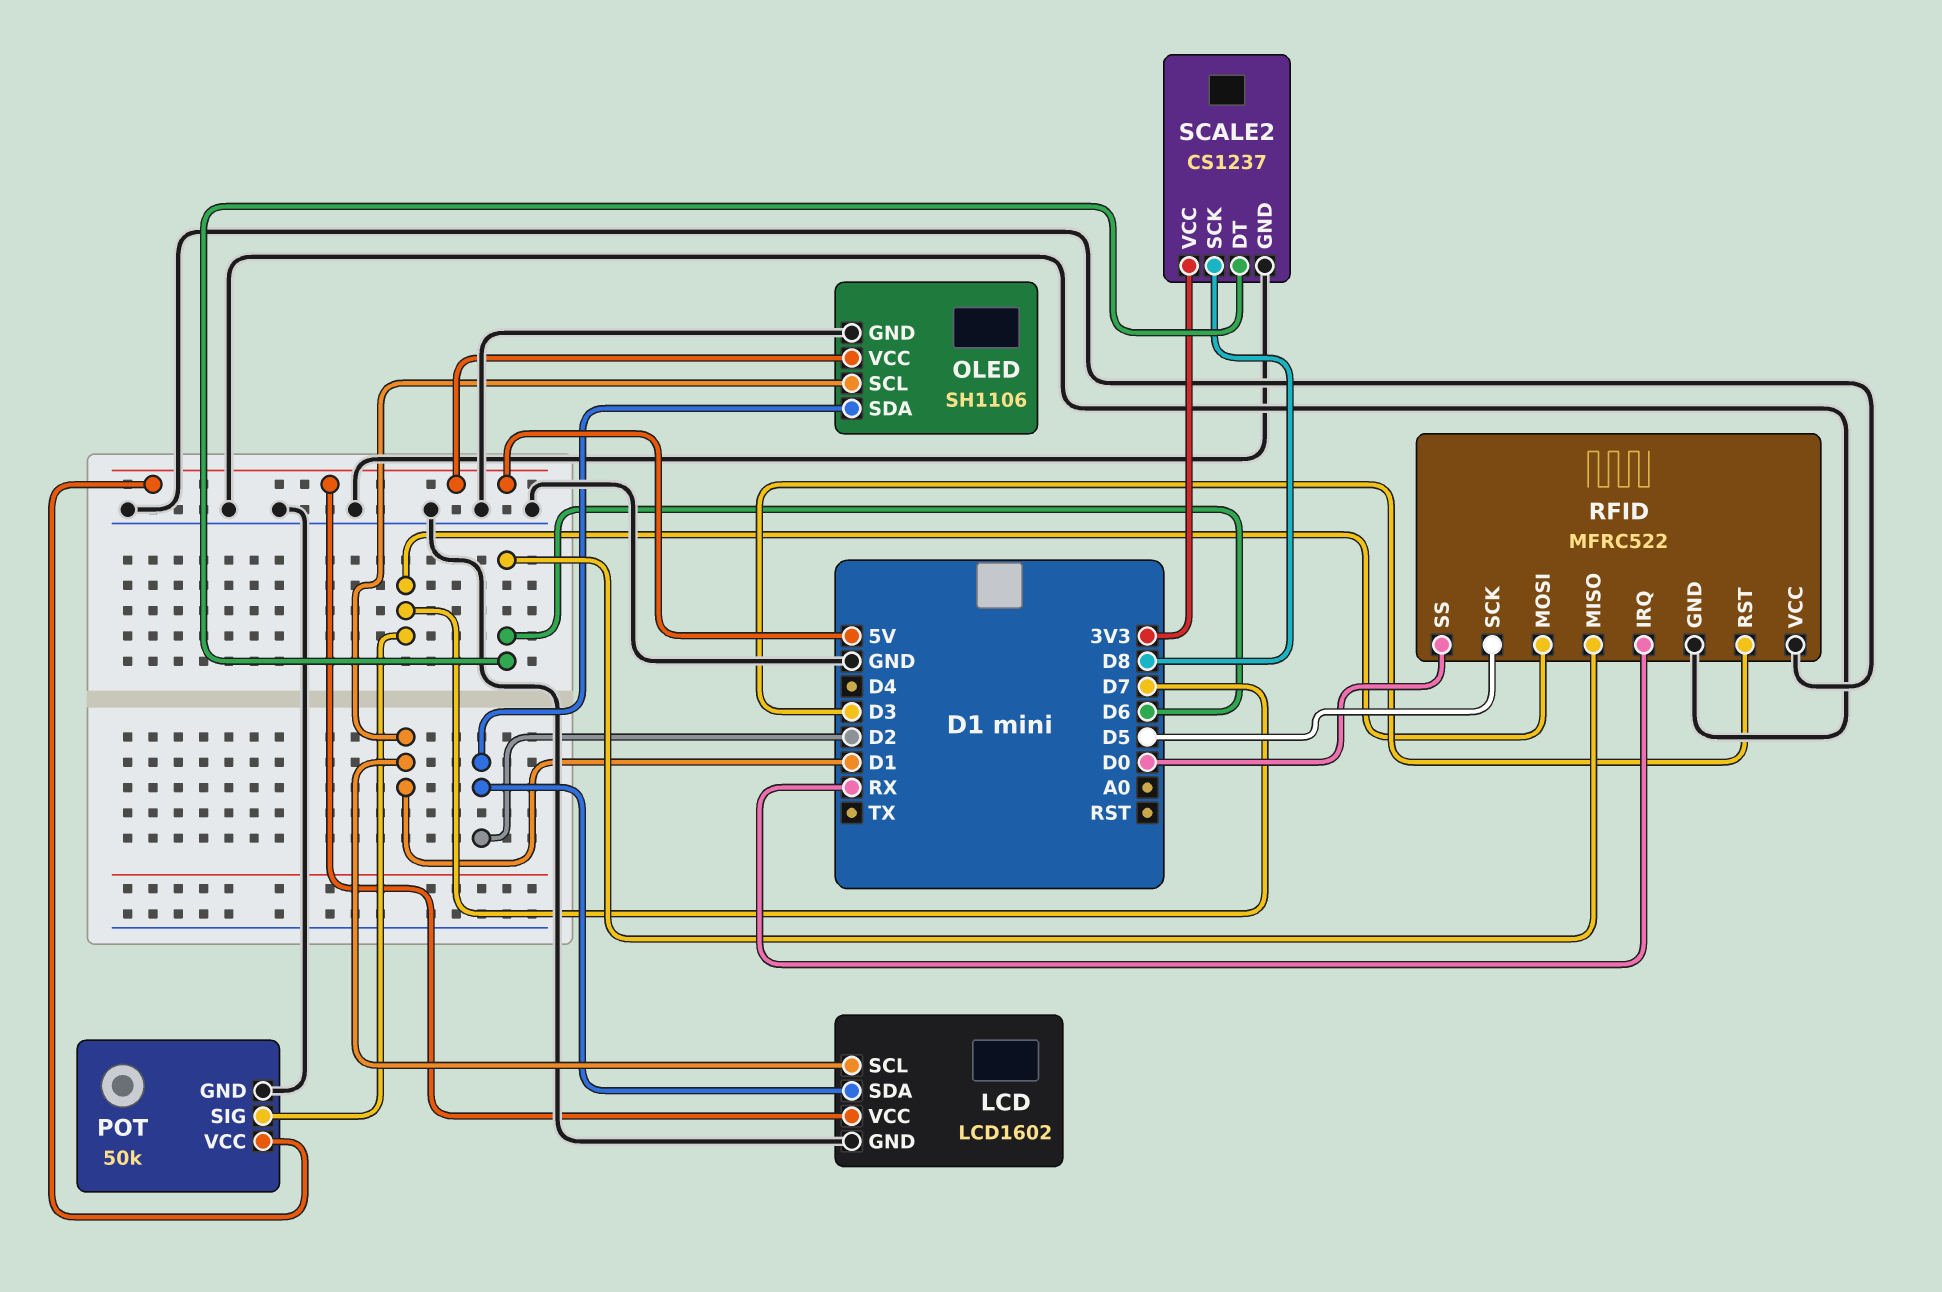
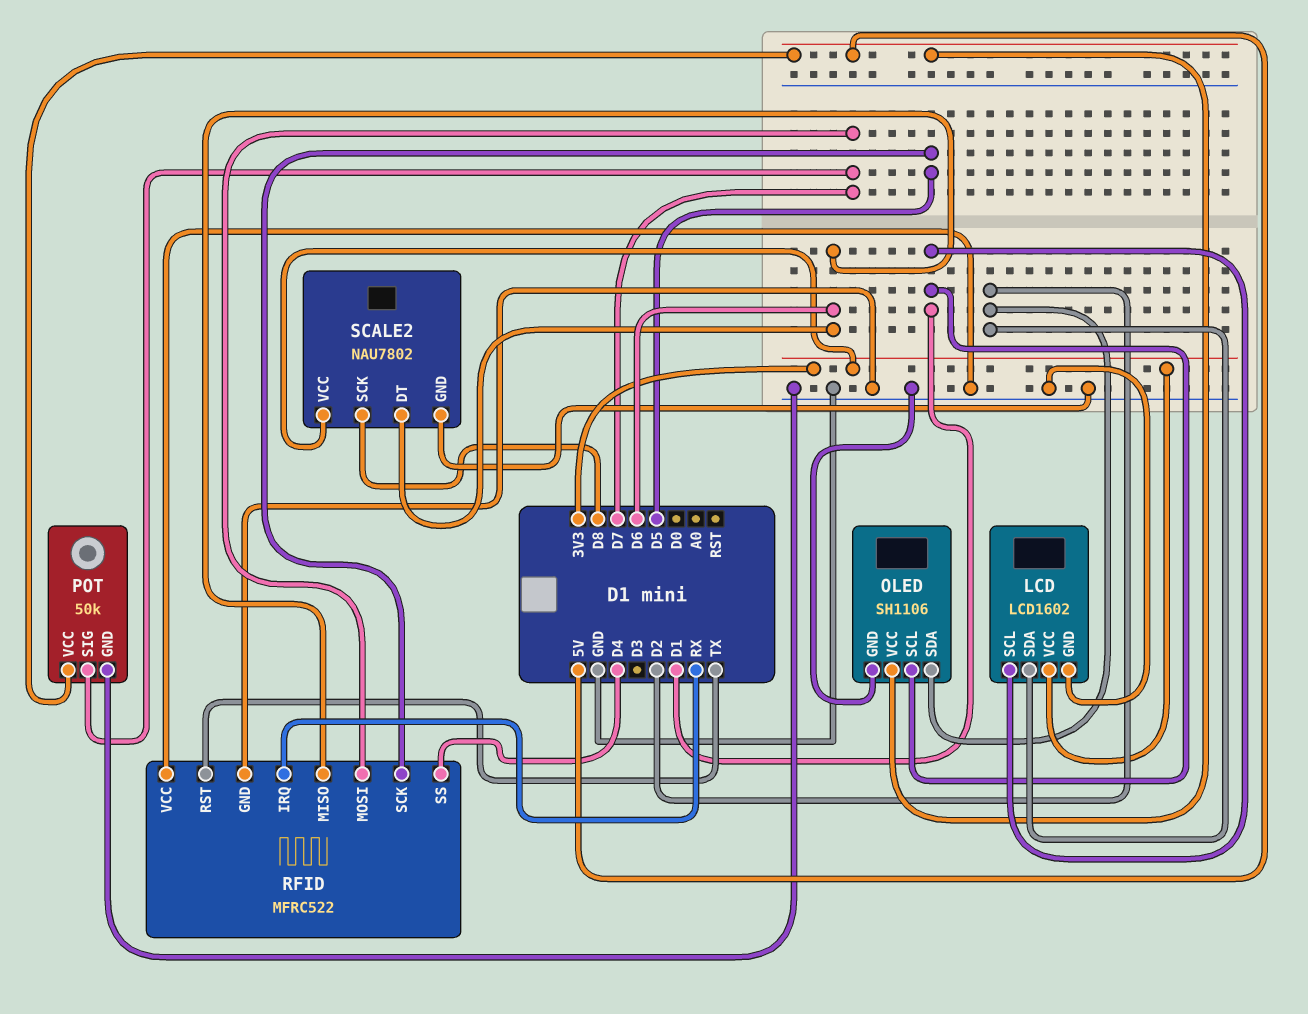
LCD pin VCC: 5V -> 3V3
RFID pin RST: D3 -> TX
RFID pin SS: D0 -> D4
SCALE2: CS1237 -> NAU7802

